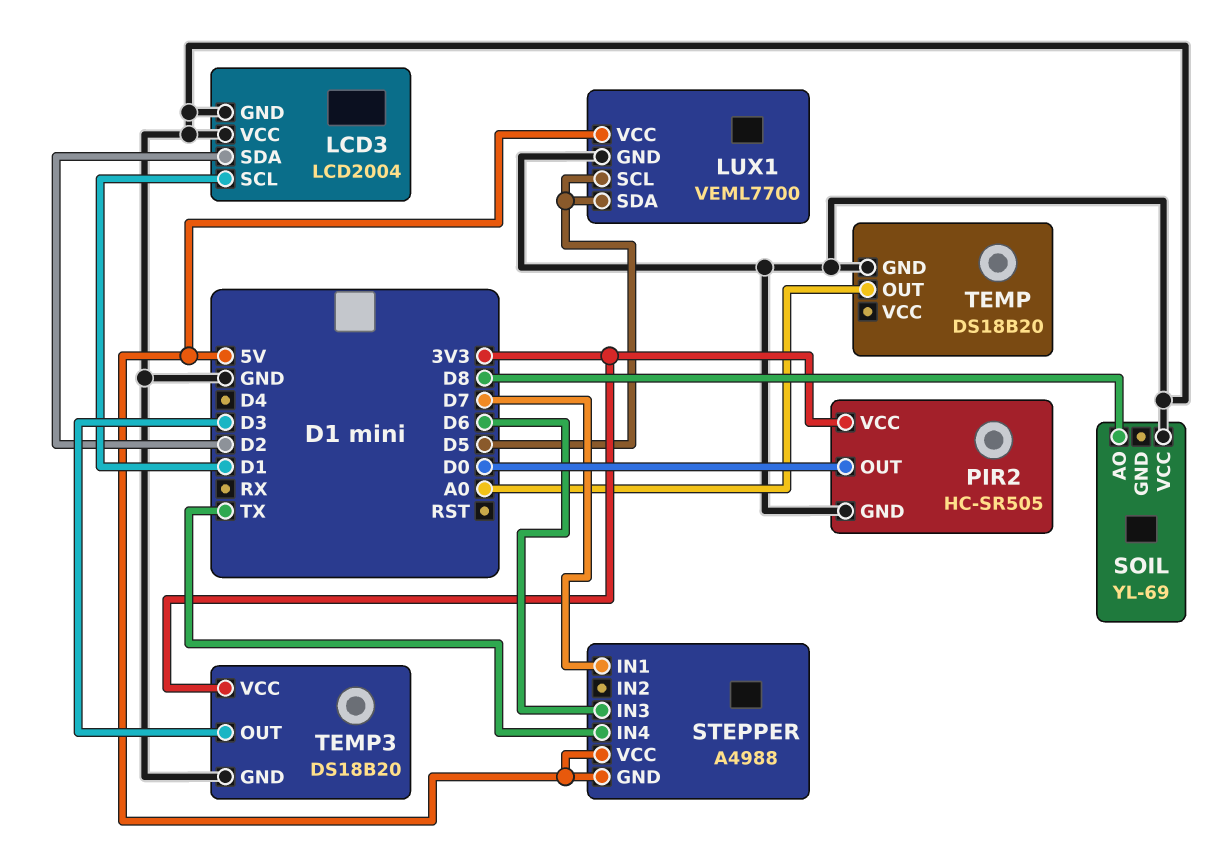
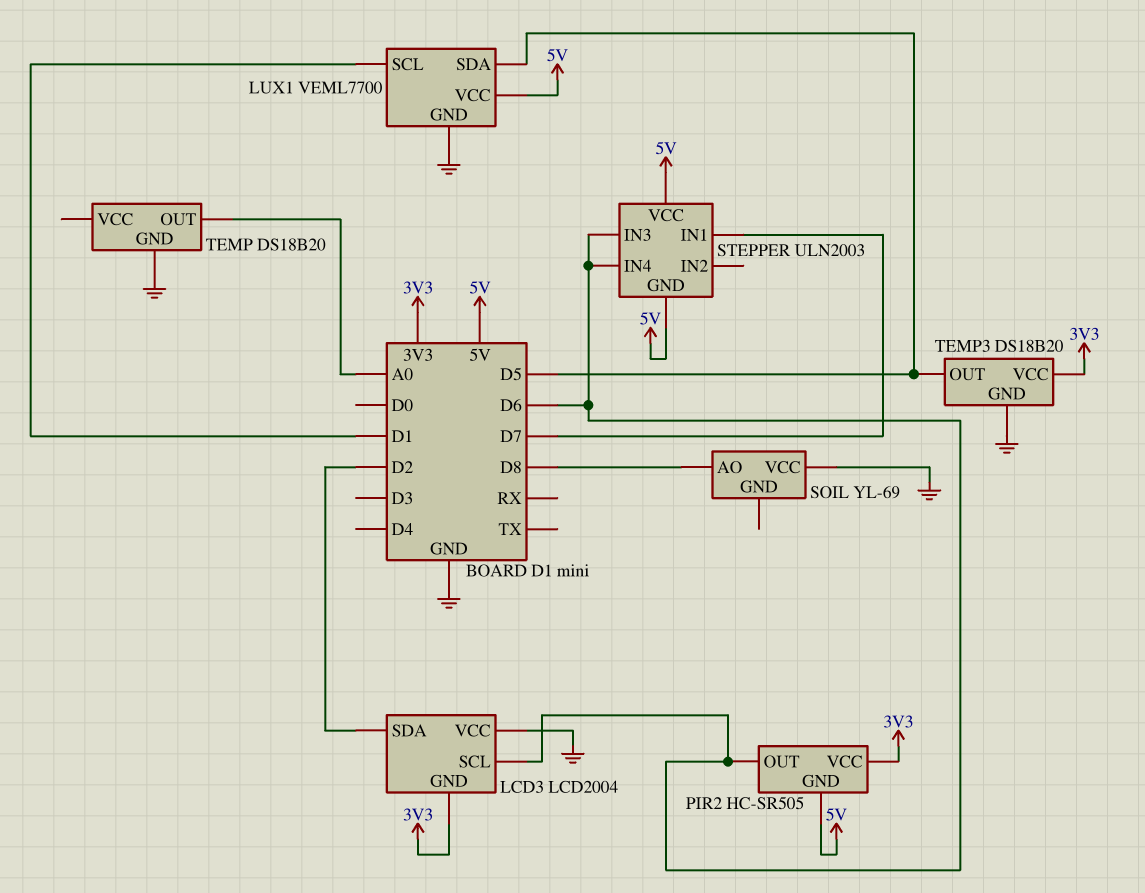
LCD3 pin GND: GND -> 3V3
LCD3 pin SCL: D1 -> D6
LUX1 pin SCL: D5 -> D1
PIR2 pin GND: GND -> 5V
PIR2 pin OUT: D0 -> D6
STEPPER: A4988 -> ULN2003
STEPPER pin IN4: TX -> D6
TEMP3 pin OUT: D3 -> D5

